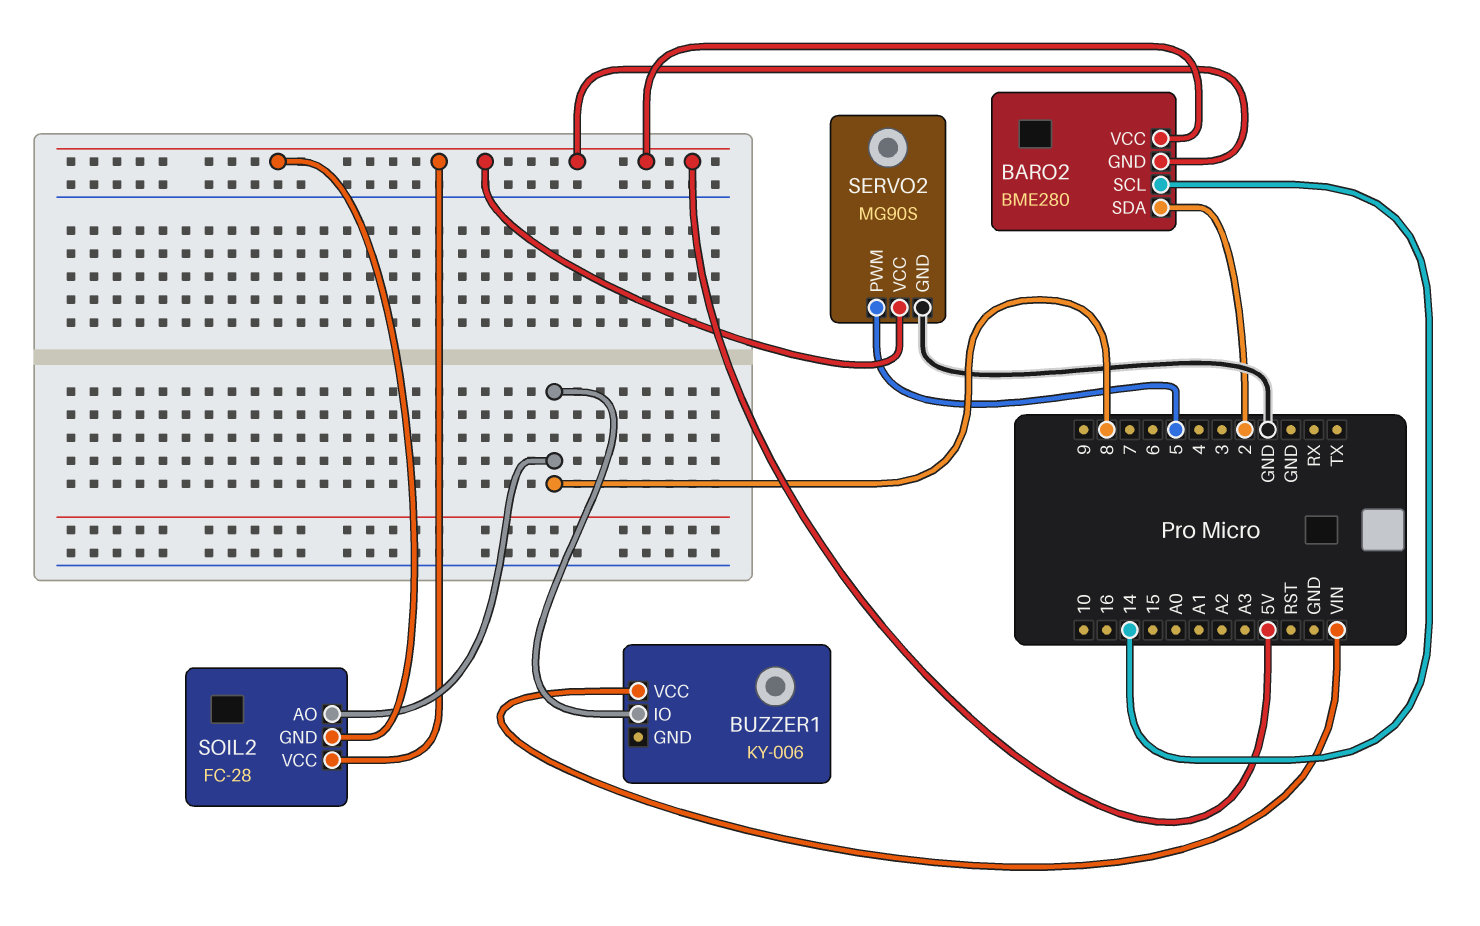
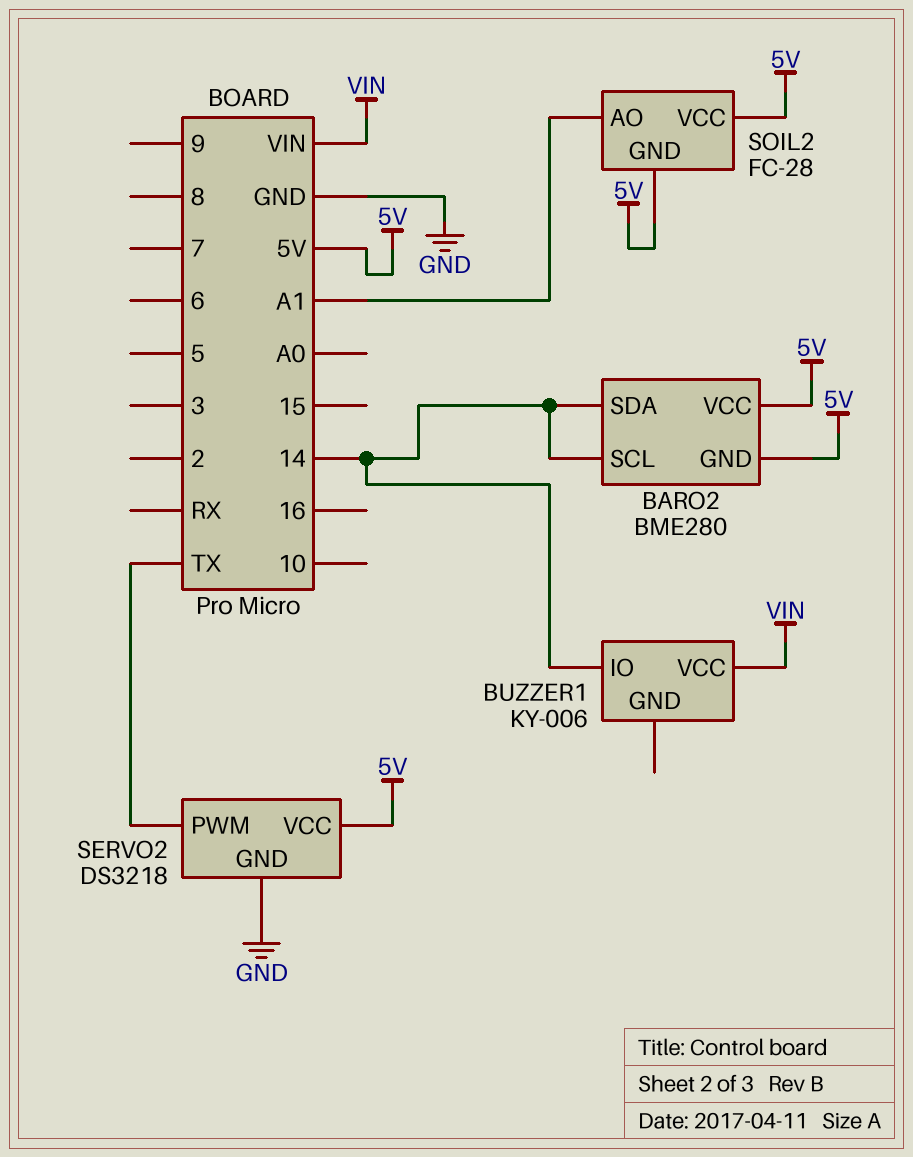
BARO2 pin SDA: 2 -> 14
BUZZER1 pin IO: 8 -> 14
SERVO2: MG90S -> DS3218
SERVO2 pin PWM: 5 -> TX
SOIL2 pin AO: 8 -> A1

